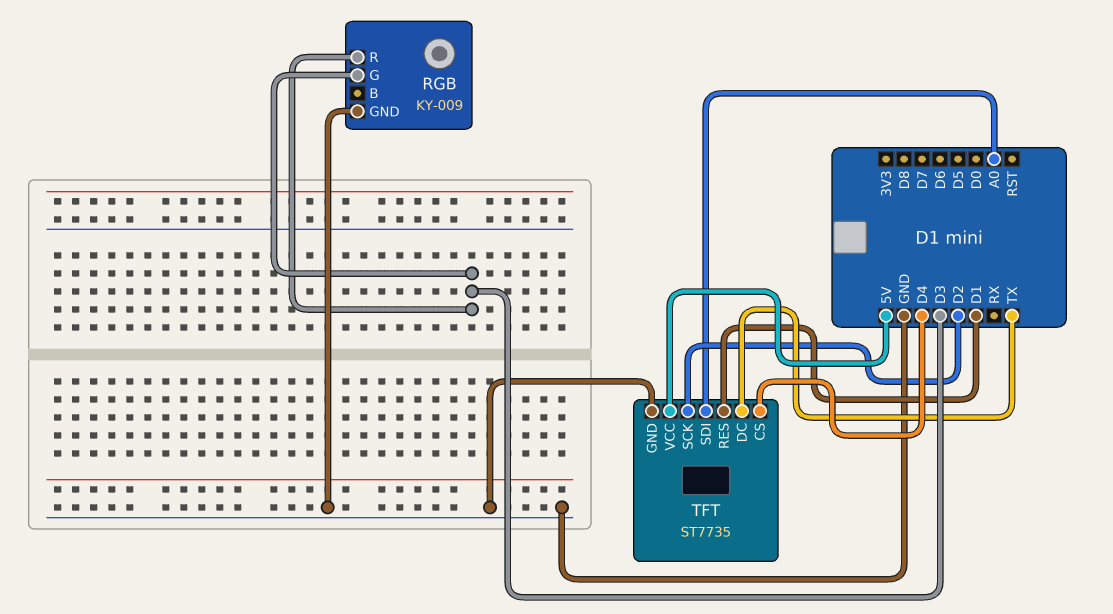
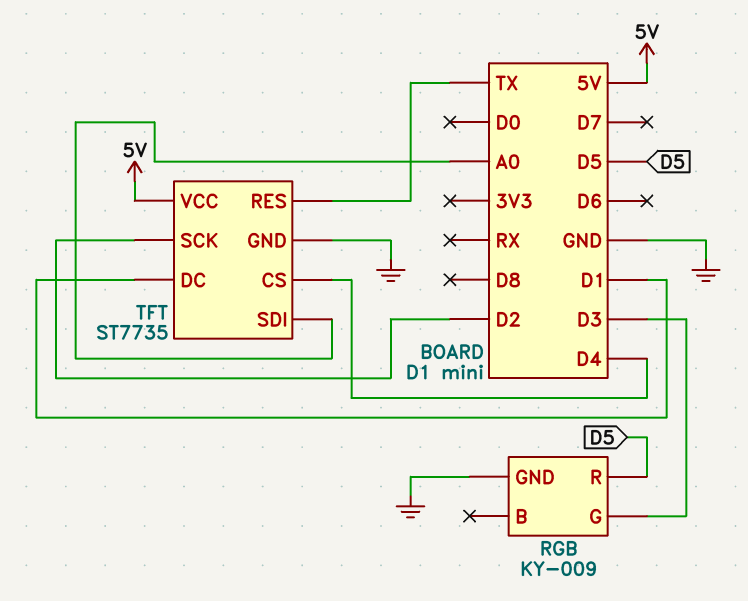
RGB pin R: D3 -> D5
TFT pin DC: TX -> D1
TFT pin RES: D1 -> TX

